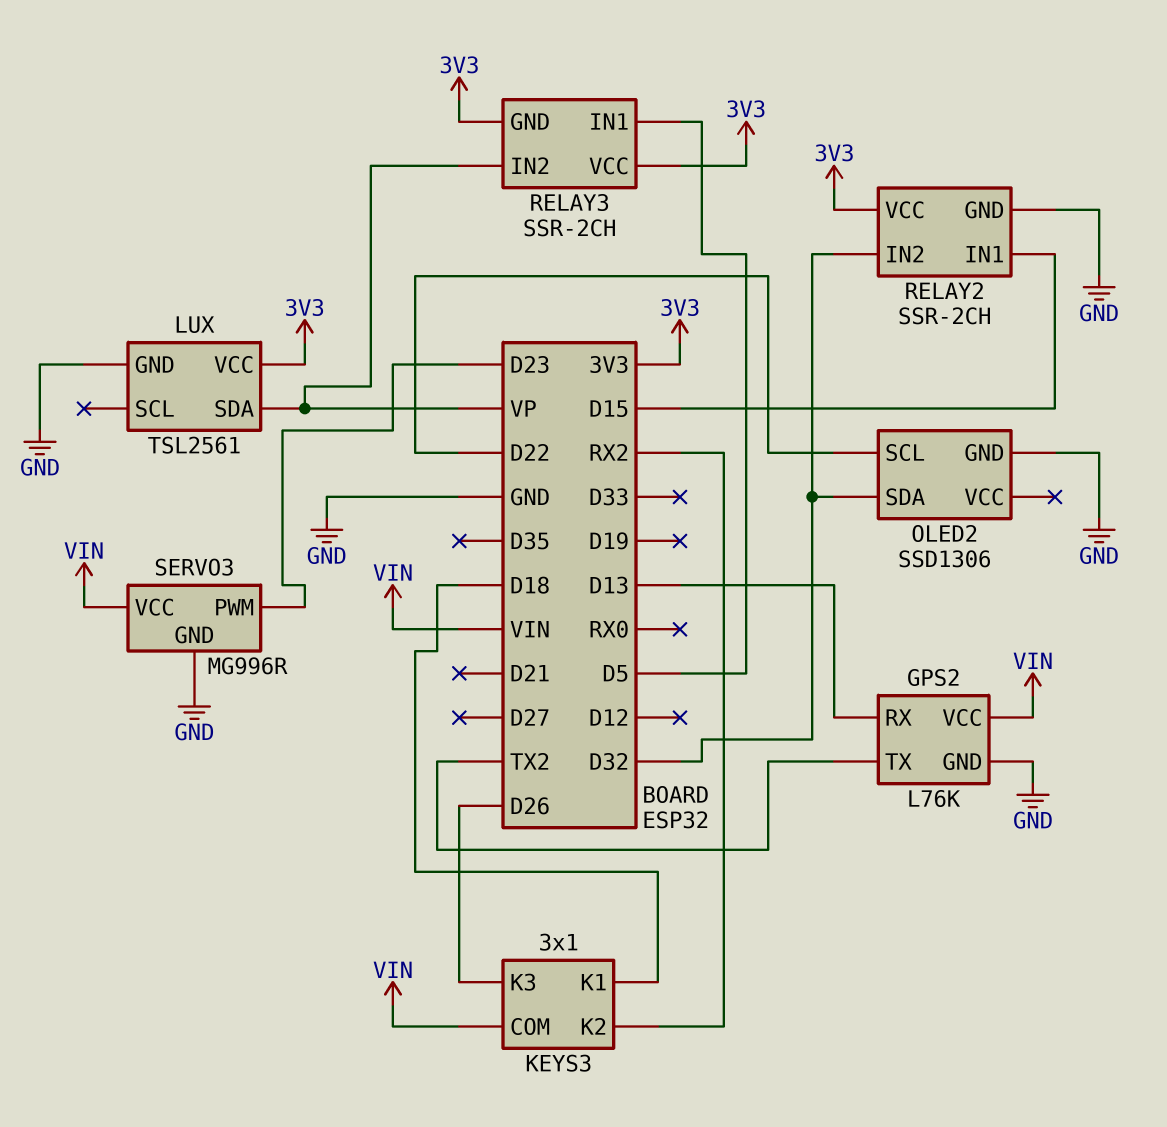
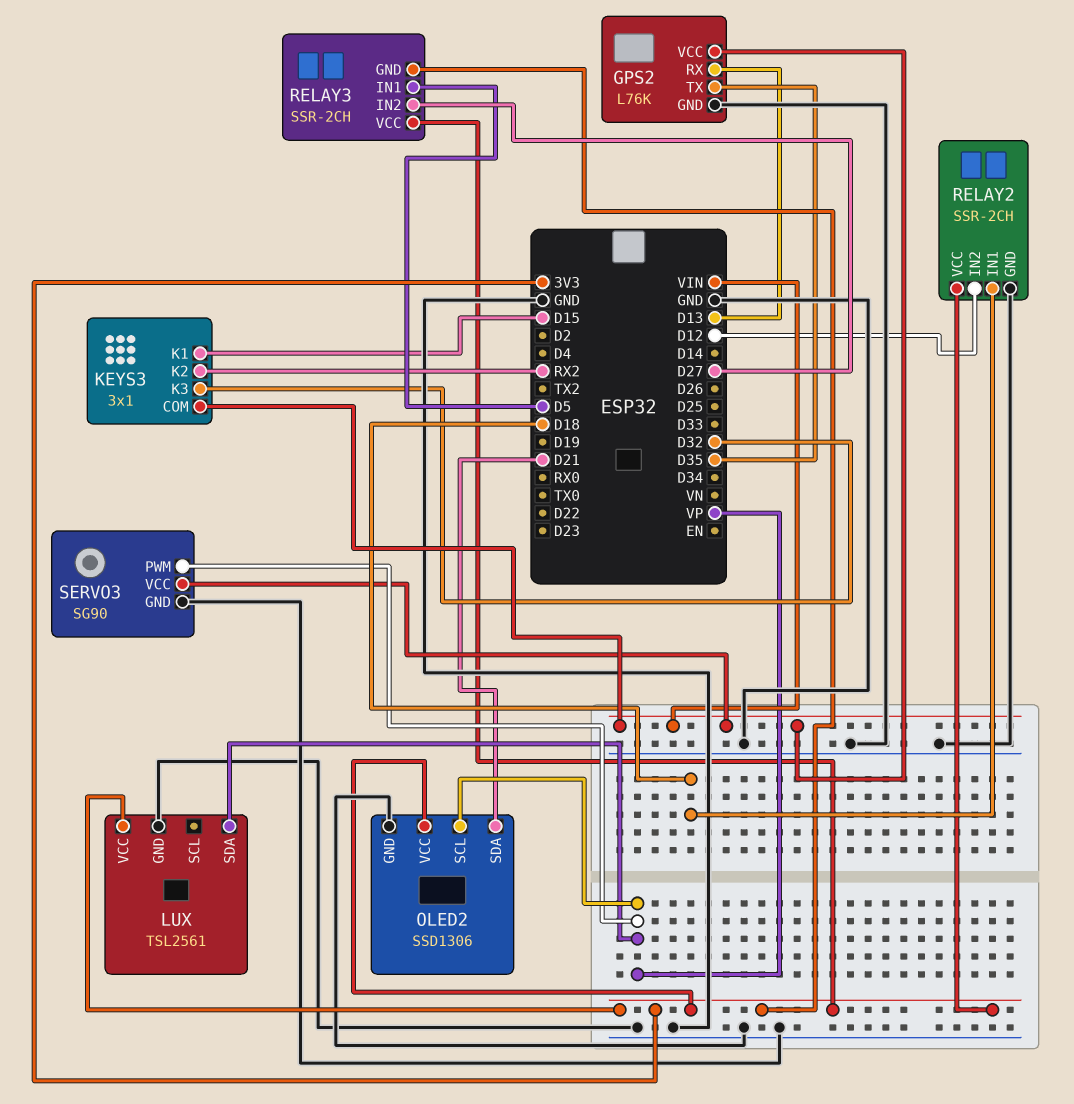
GPS2 pin TX: TX2 -> D35
KEYS3 pin K1: D18 -> D15
KEYS3 pin K3: D26 -> D32
OLED2 pin SCL: D22 -> VP
OLED2 pin SDA: D32 -> D21
OLED2 pin VCC: none -> 3V3
RELAY2 pin IN1: D15 -> D18
RELAY2 pin IN2: D32 -> D12
RELAY3 pin IN2: VP -> D27
SERVO3: MG996R -> SG90
SERVO3 pin PWM: D23 -> VP

